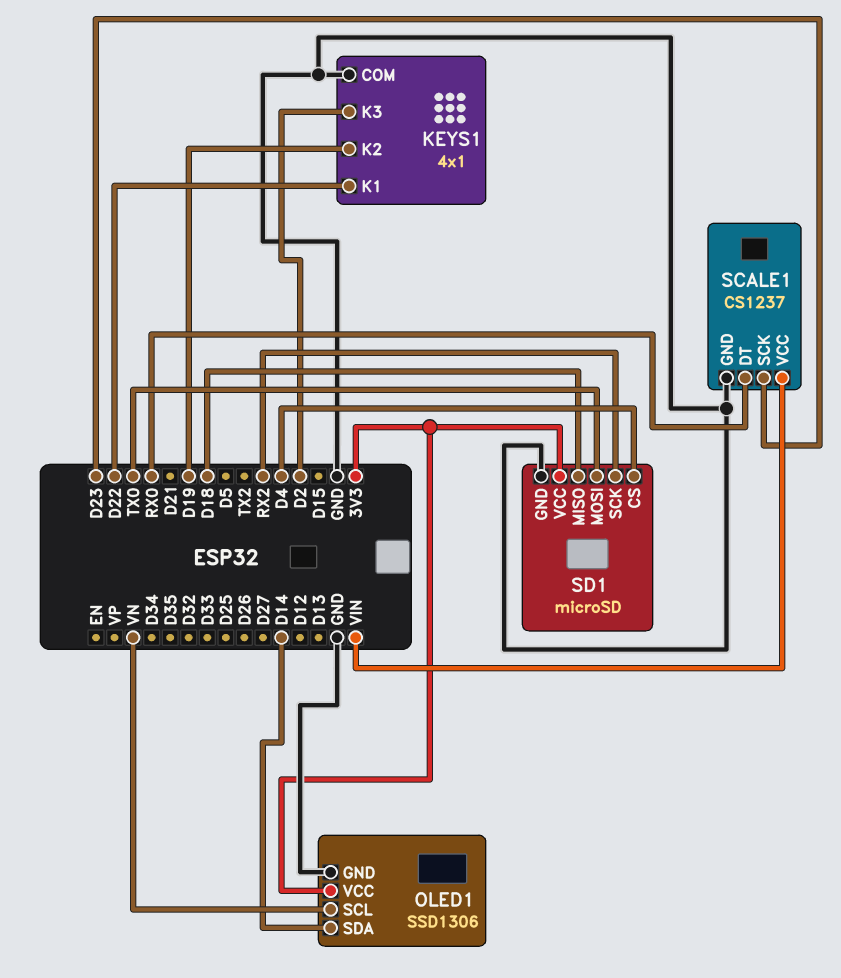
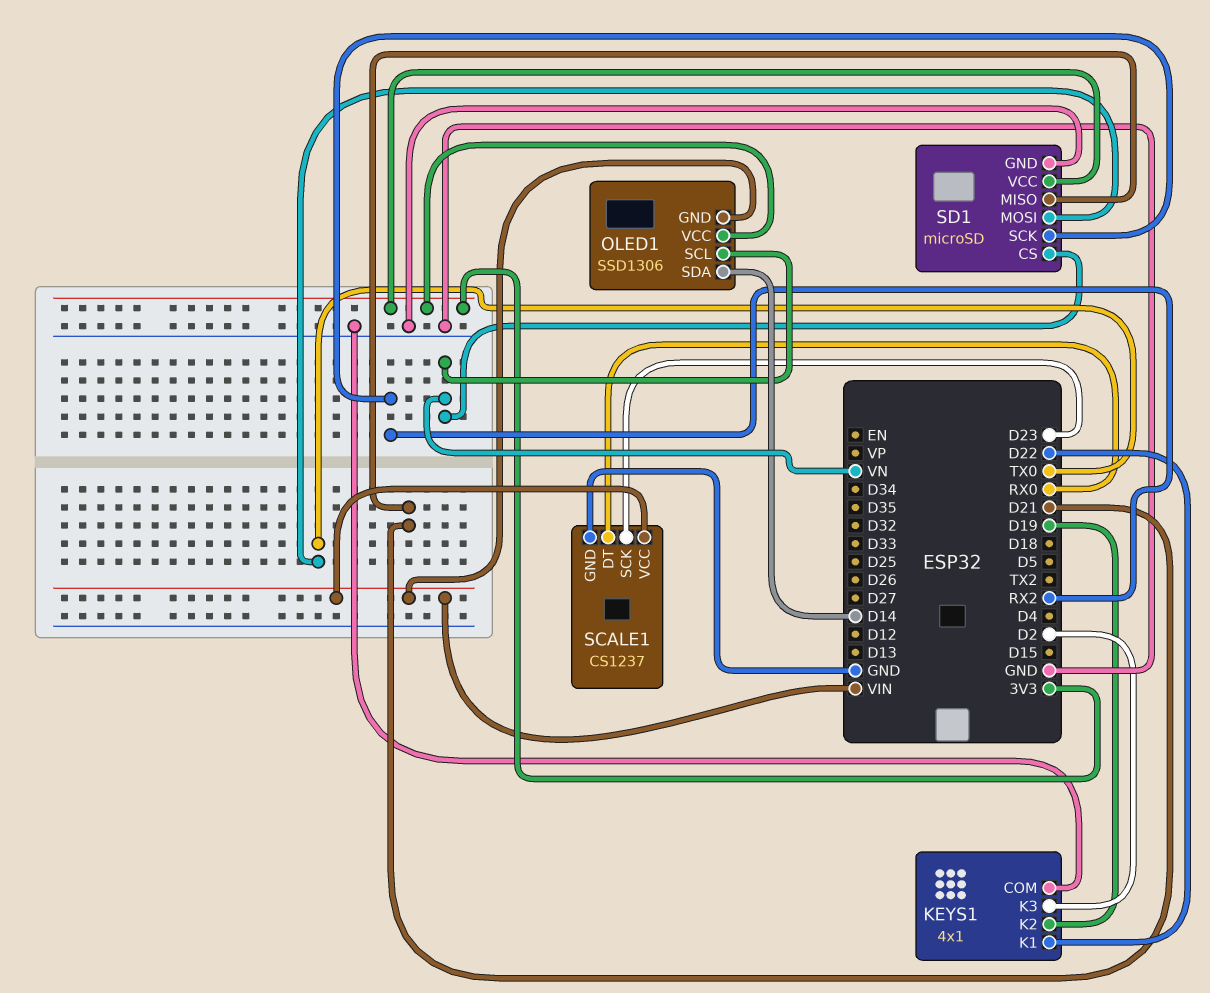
OLED1 pin GND: GND -> VIN
SD1 pin CS: D4 -> VN
SD1 pin MISO: D18 -> D21

